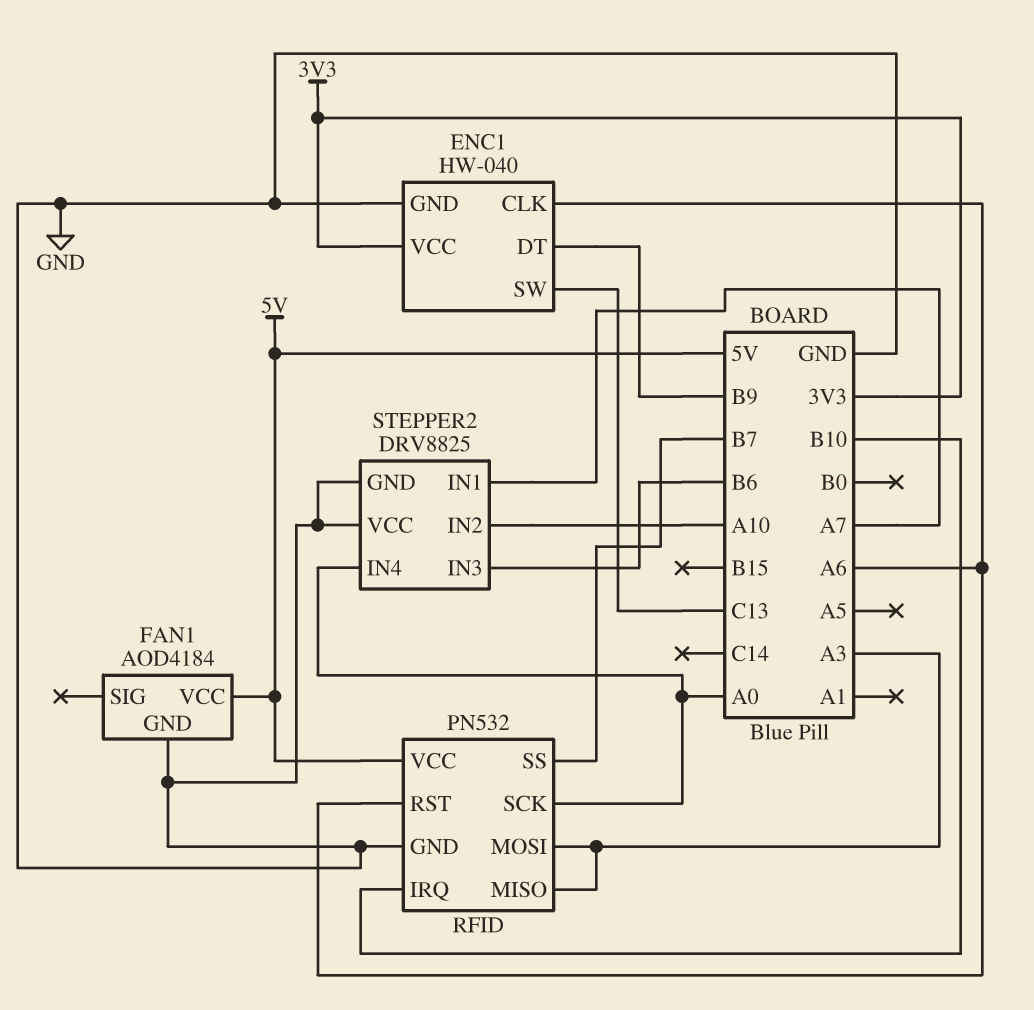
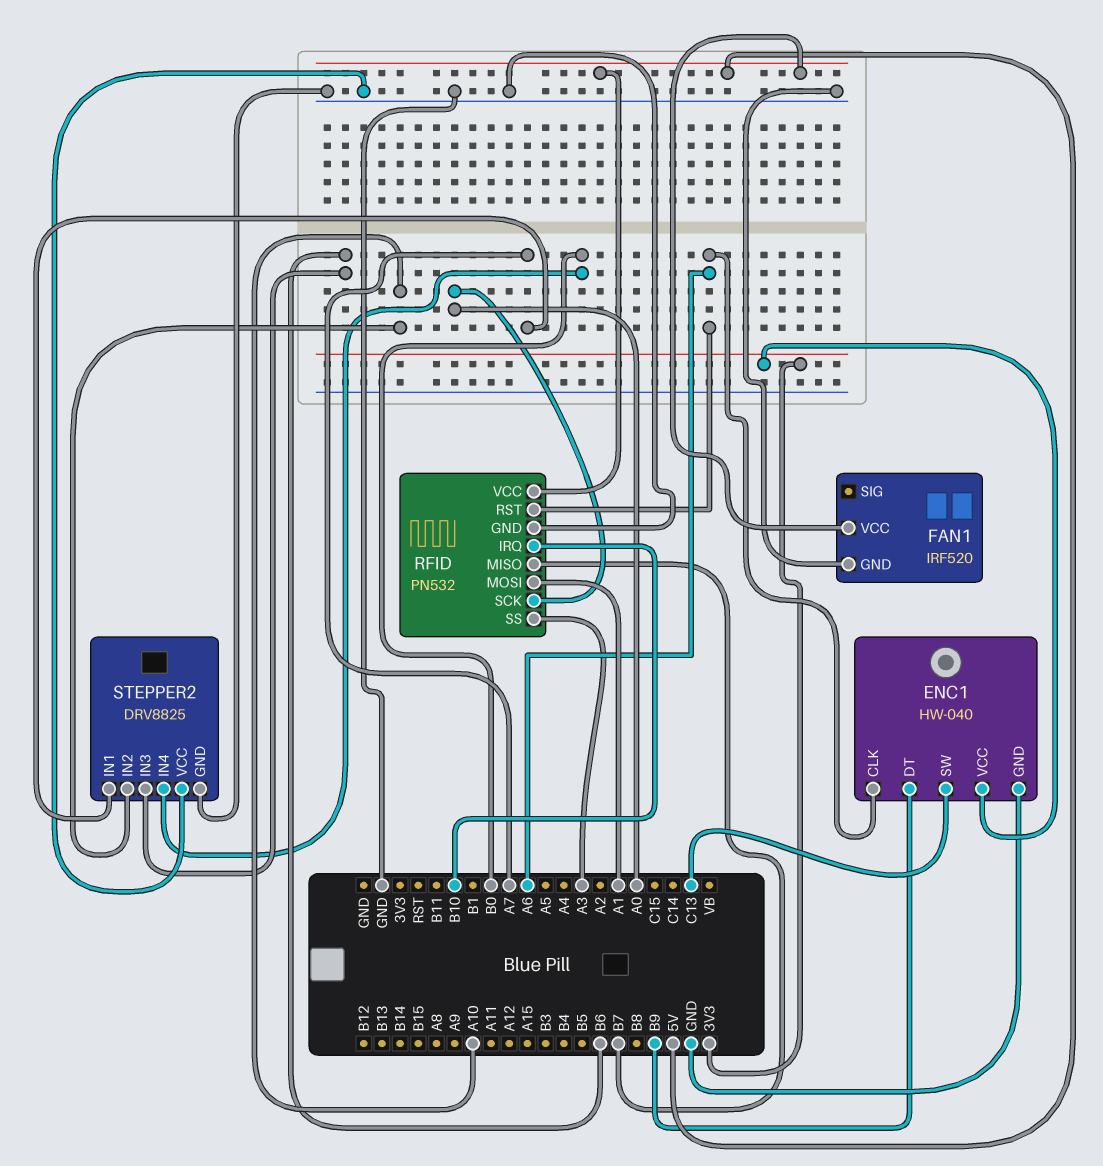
FAN1: AOD4184 -> IRF520
RFID pin MISO: A3 -> B7
RFID pin MOSI: A3 -> A1
RFID pin SS: B7 -> A3
STEPPER2 pin IN4: A0 -> B0

